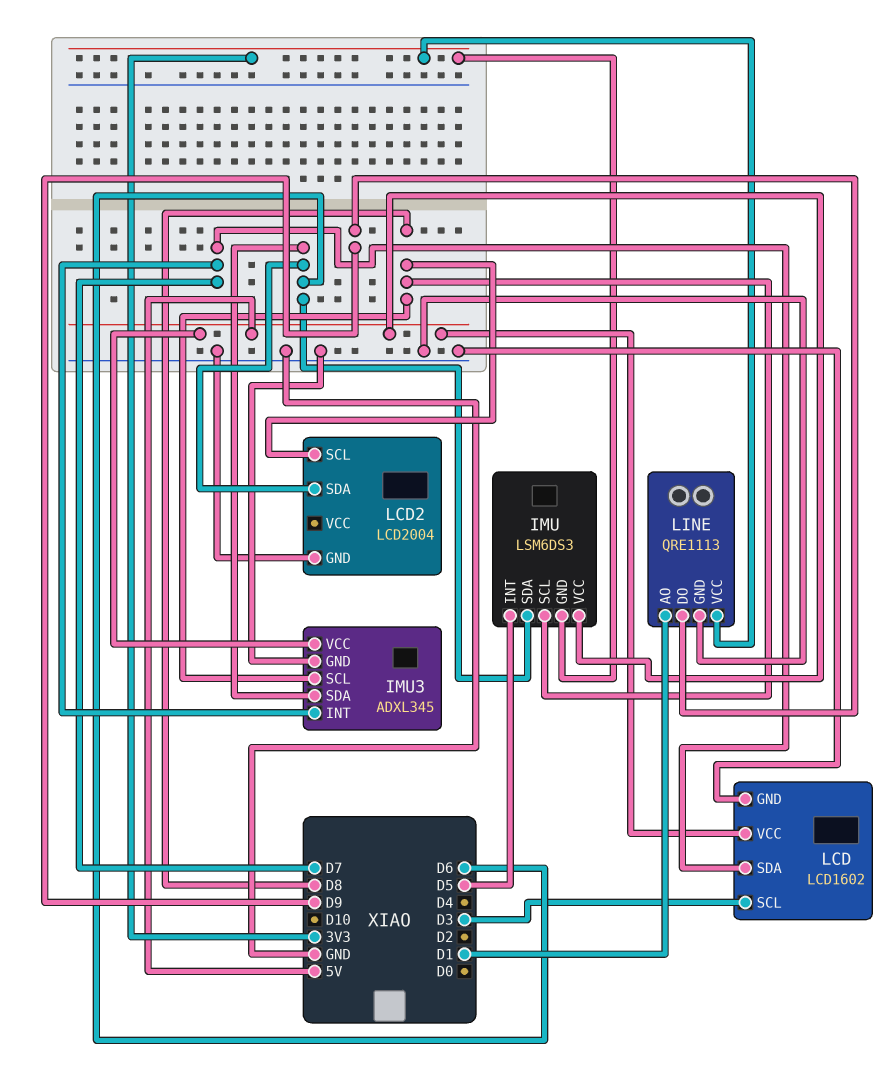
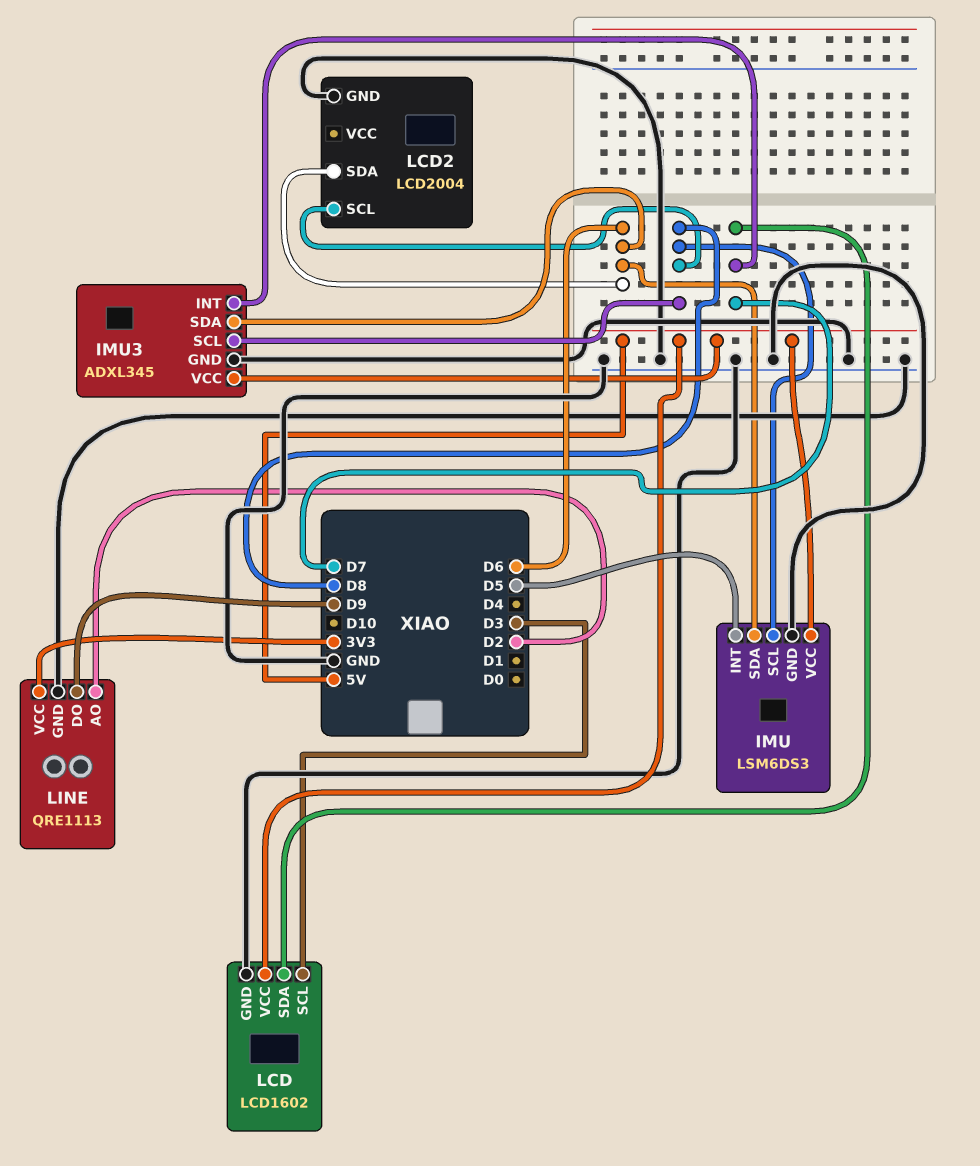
IMU pin GND: 3V3 -> GND
LINE pin AO: D1 -> D2

